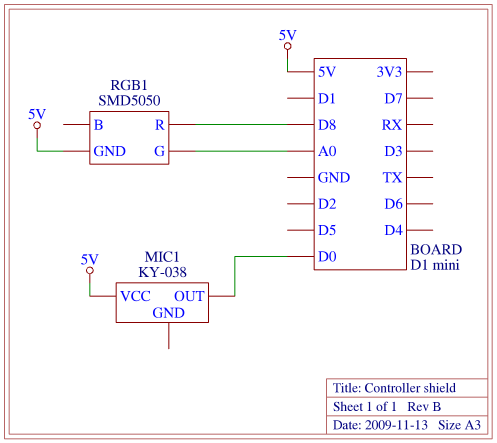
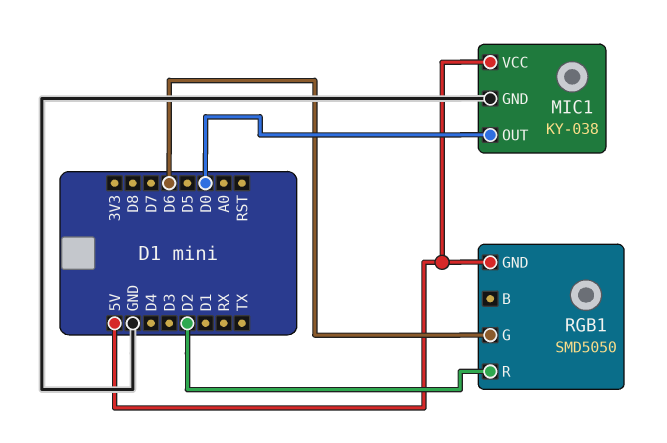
MIC1 pin GND: none -> GND
RGB1 pin G: A0 -> D6
RGB1 pin R: D8 -> D2

